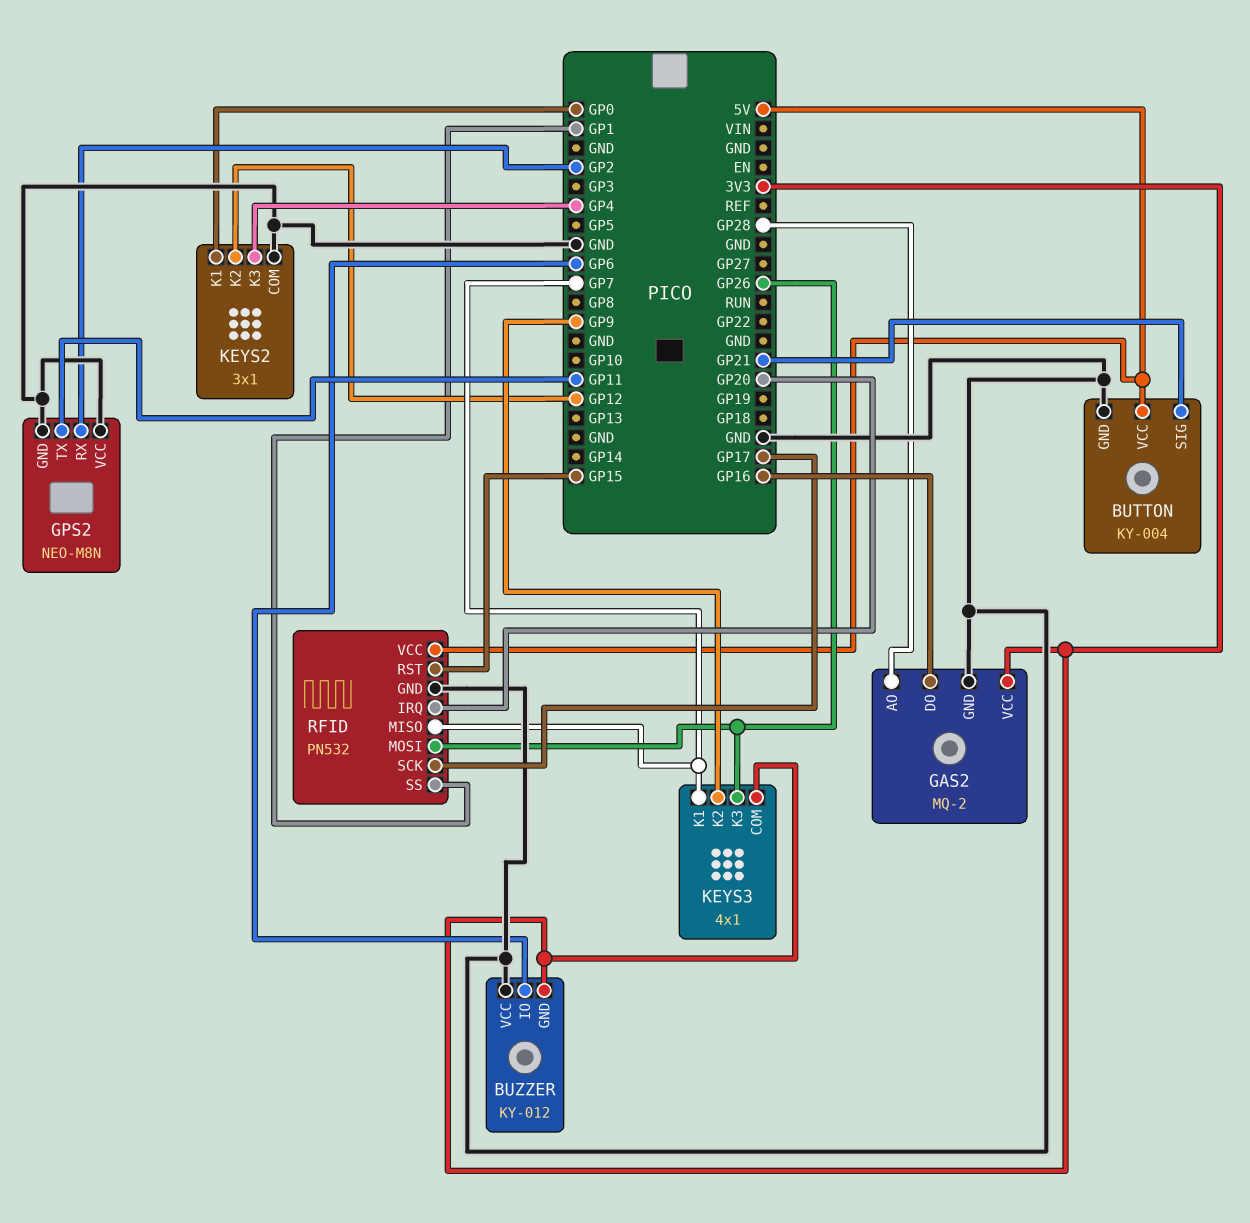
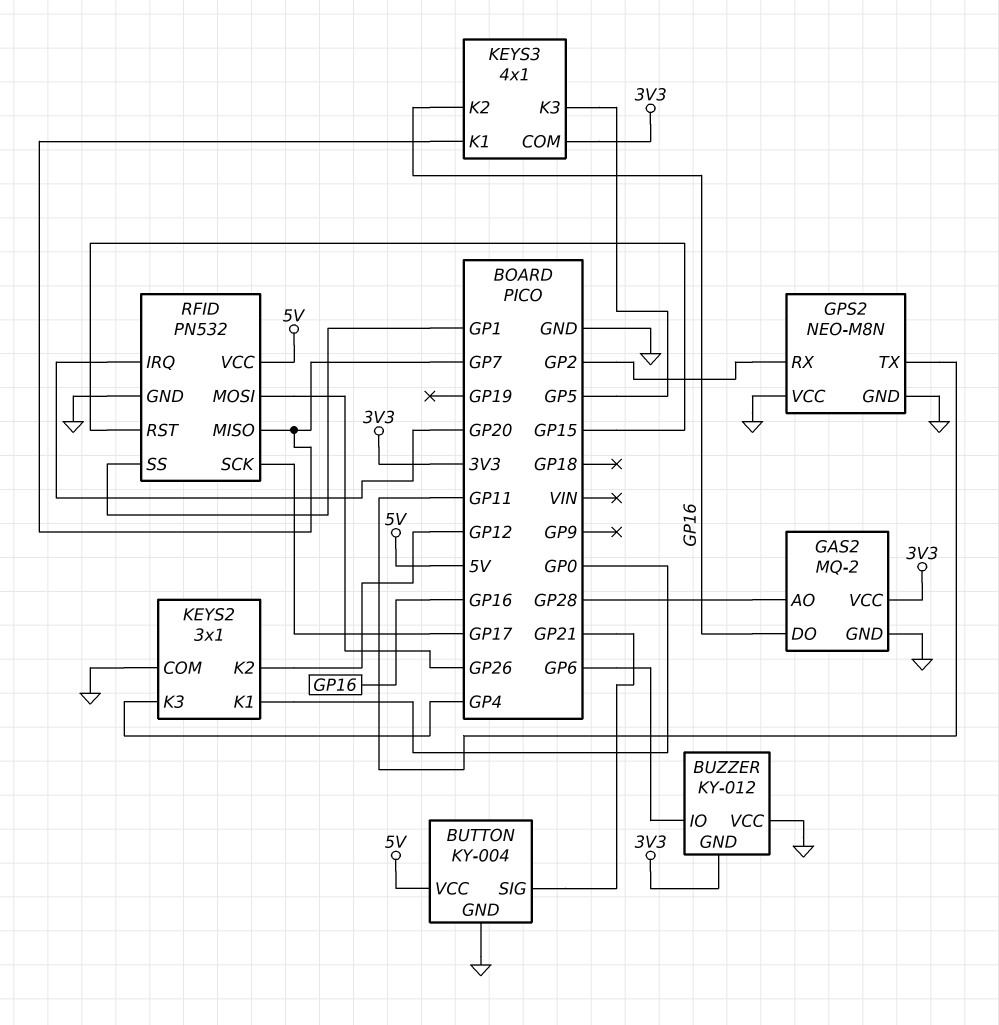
KEYS3 pin K2: GP9 -> GP16
KEYS3 pin K3: GP26 -> GP5

